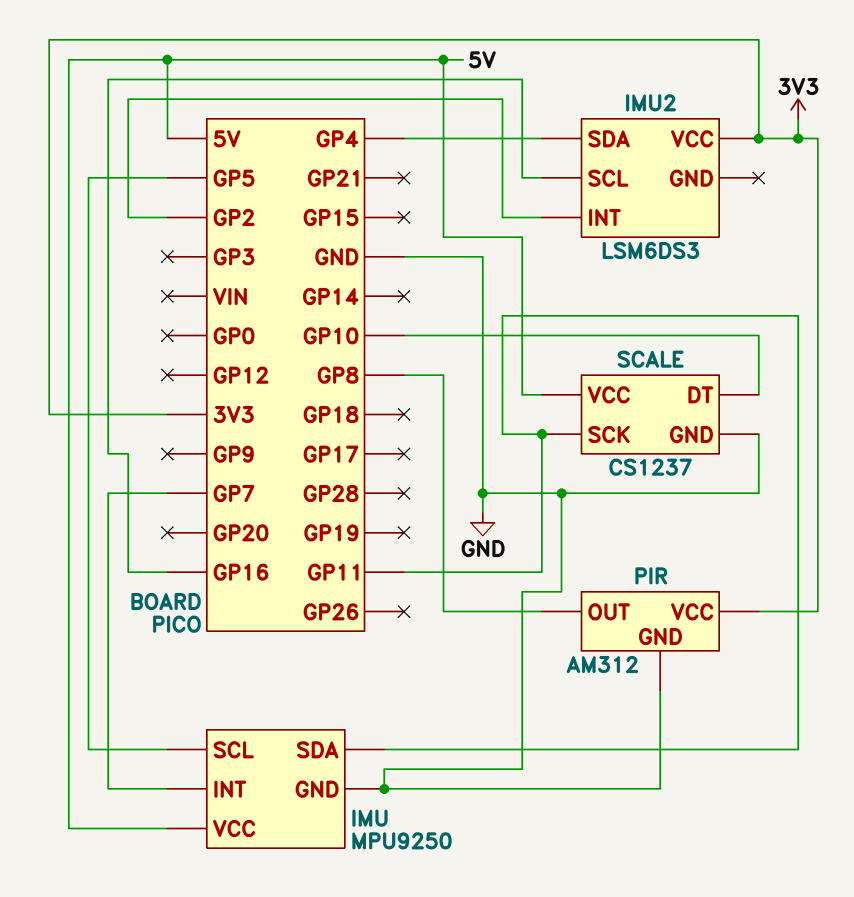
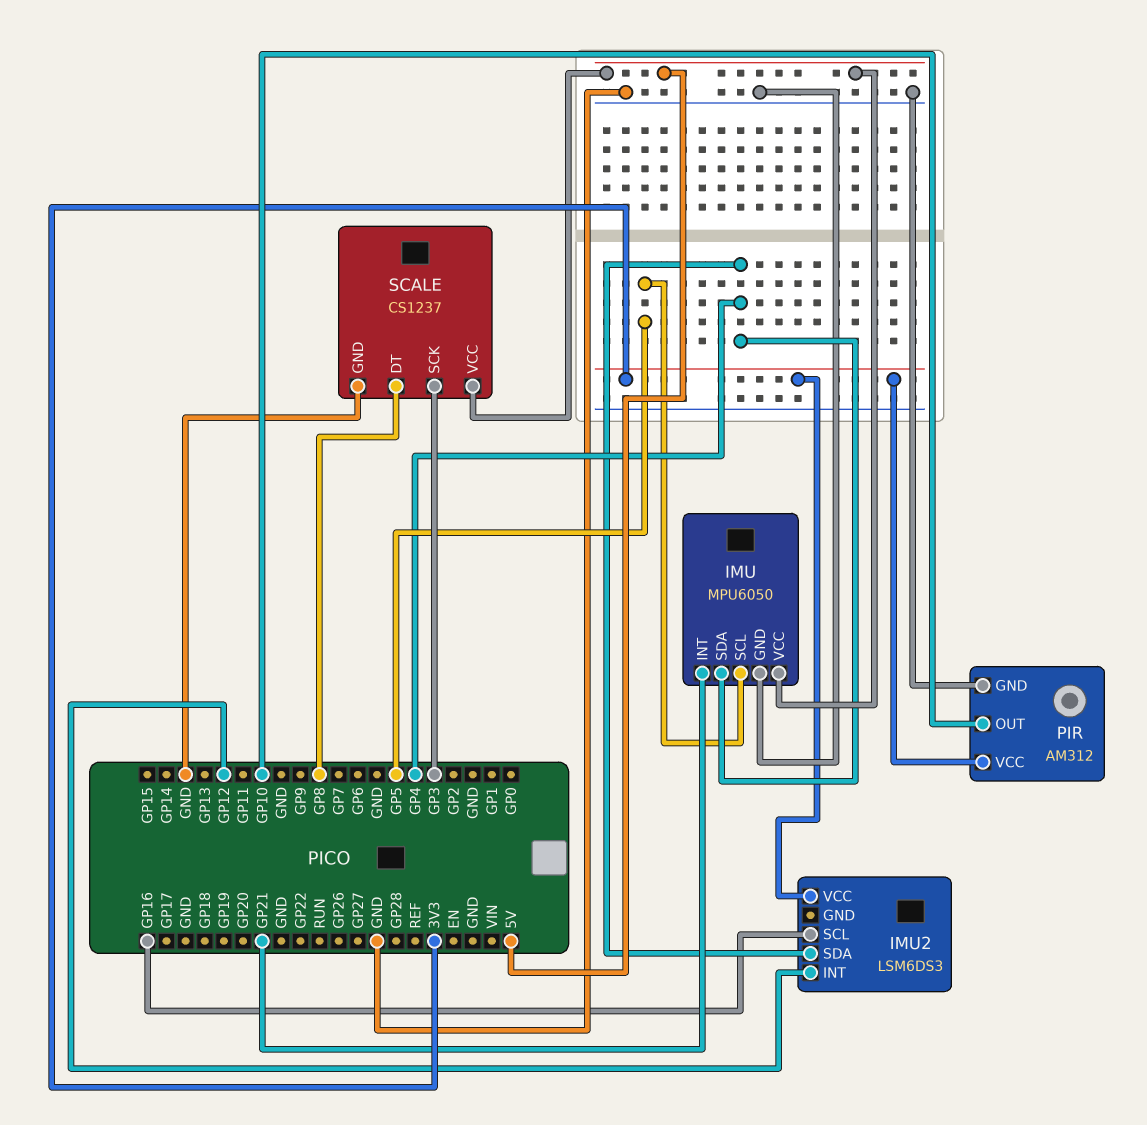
IMU: MPU9250 -> MPU6050
IMU pin INT: GP7 -> GP21
IMU pin SDA: GP11 -> GP4
IMU2 pin INT: GP2 -> GP12
PIR pin OUT: GP8 -> GP10
SCALE pin DT: GP10 -> GP8
SCALE pin SCK: GP11 -> GP3

